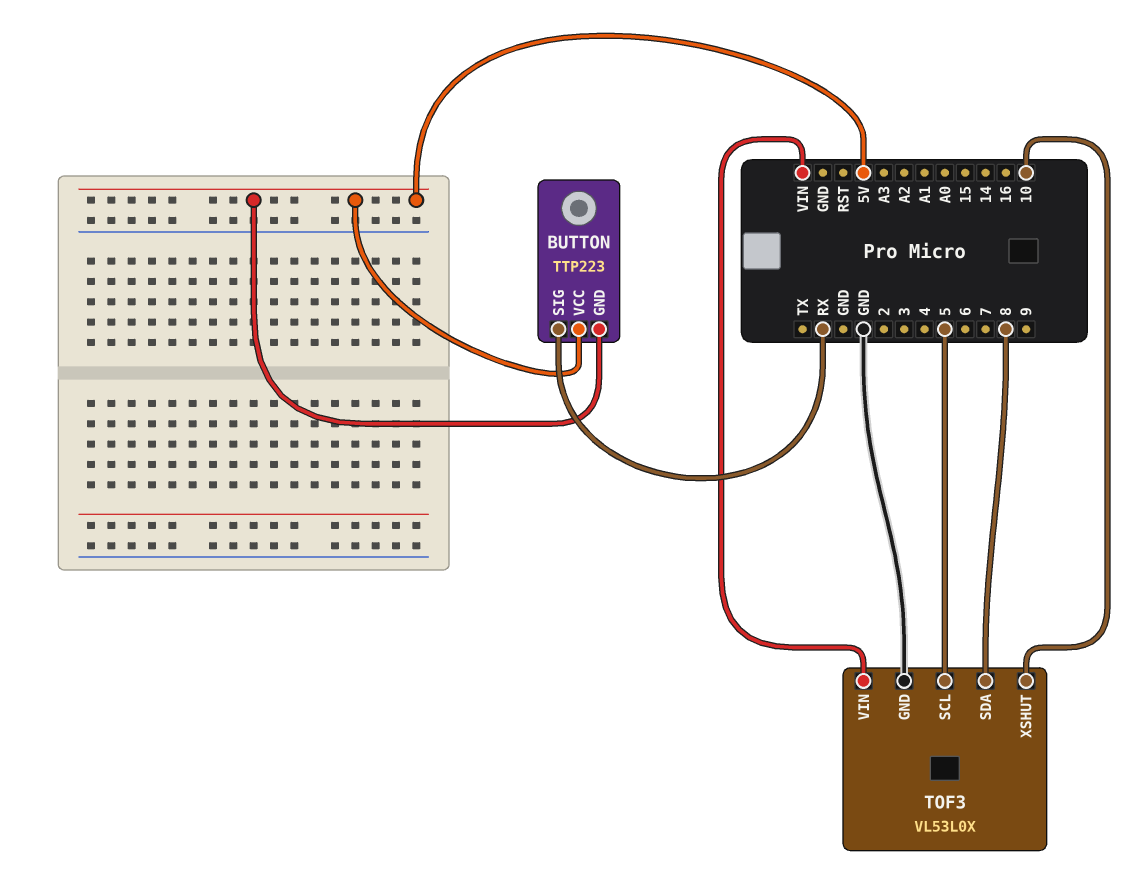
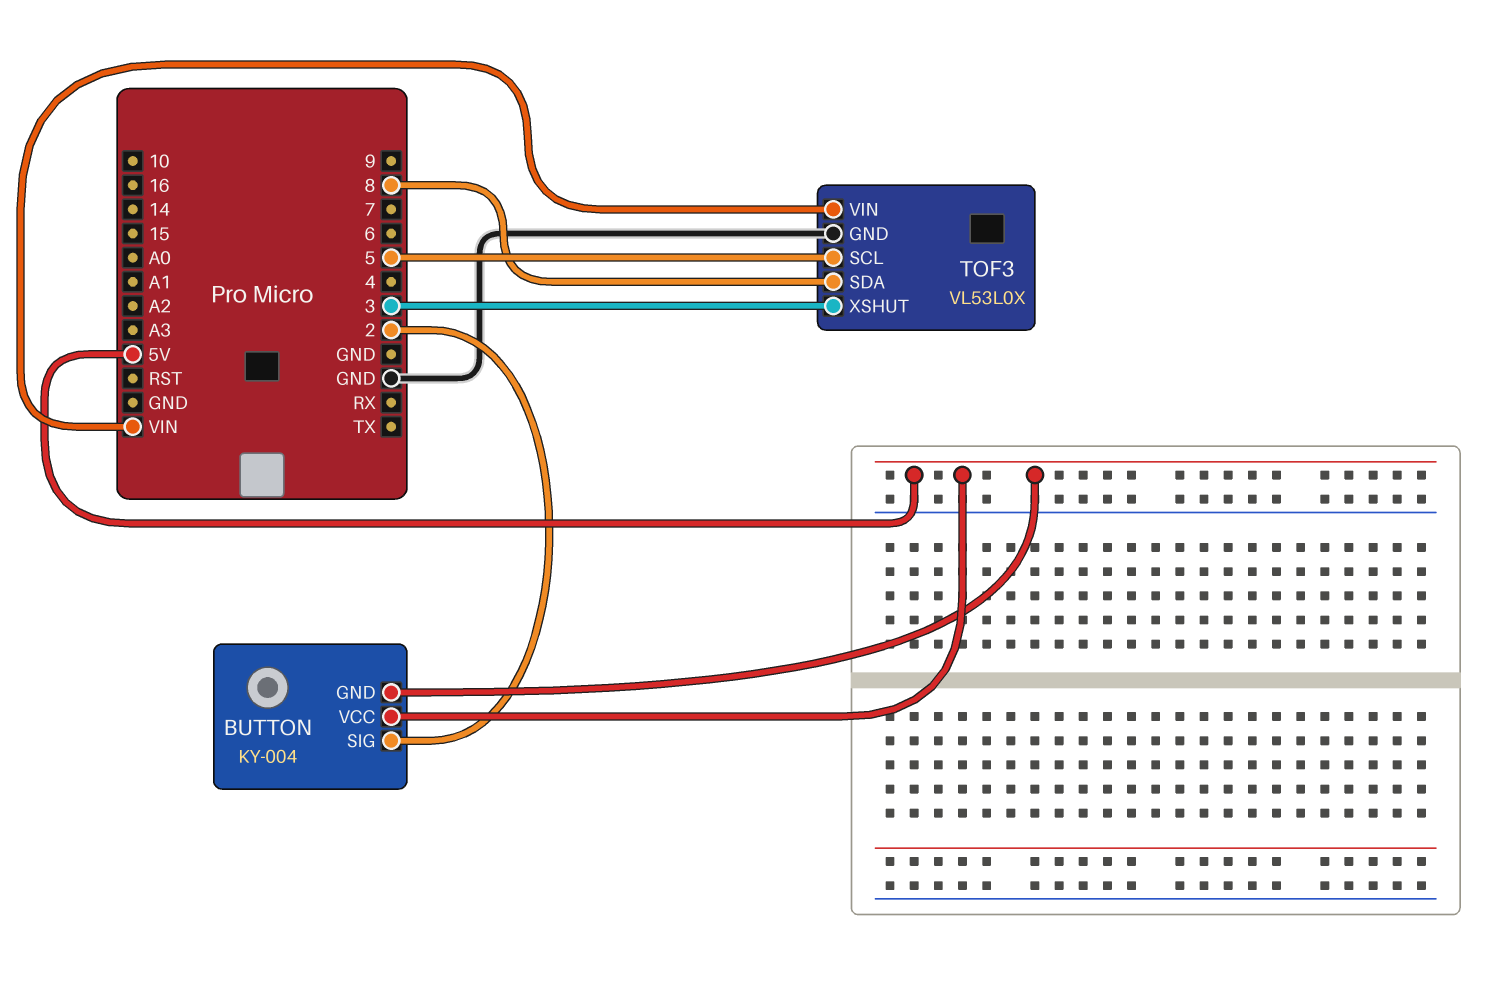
BUTTON: TTP223 -> KY-004
BUTTON pin SIG: RX -> 2
TOF3 pin XSHUT: 10 -> 3

